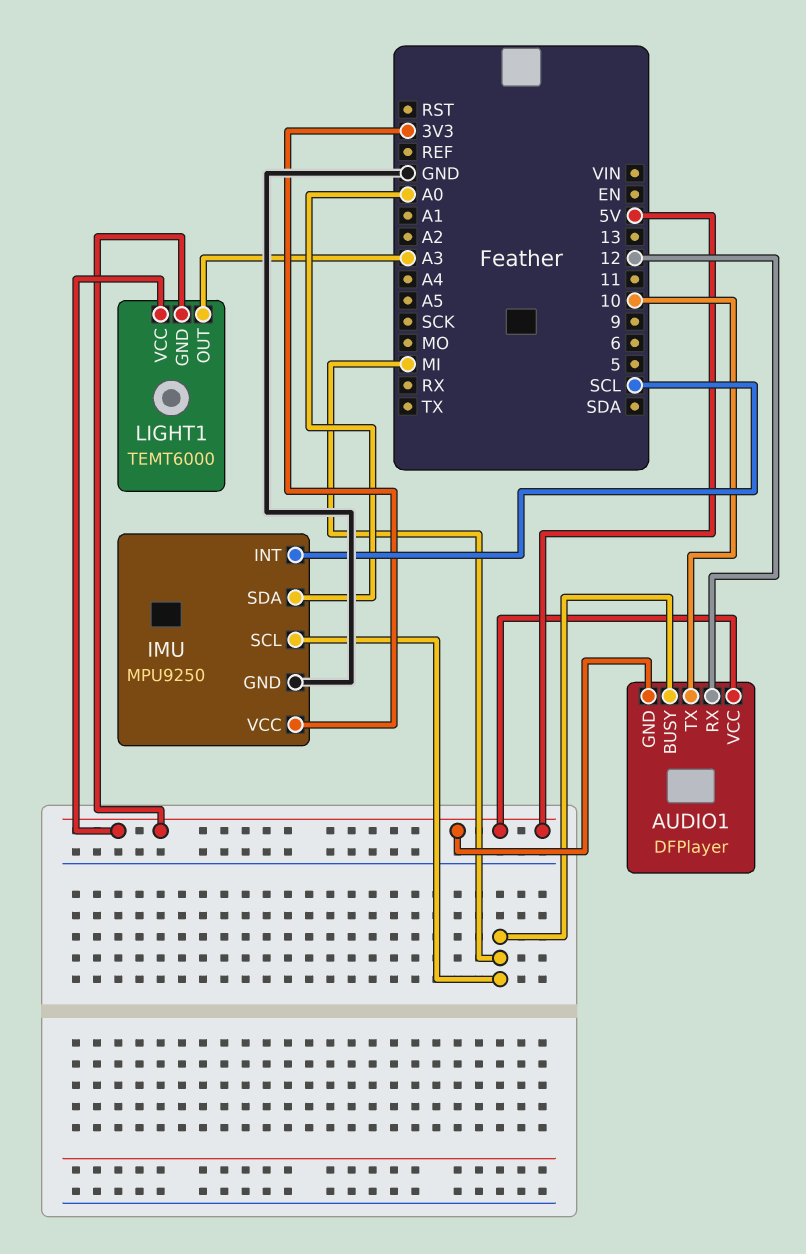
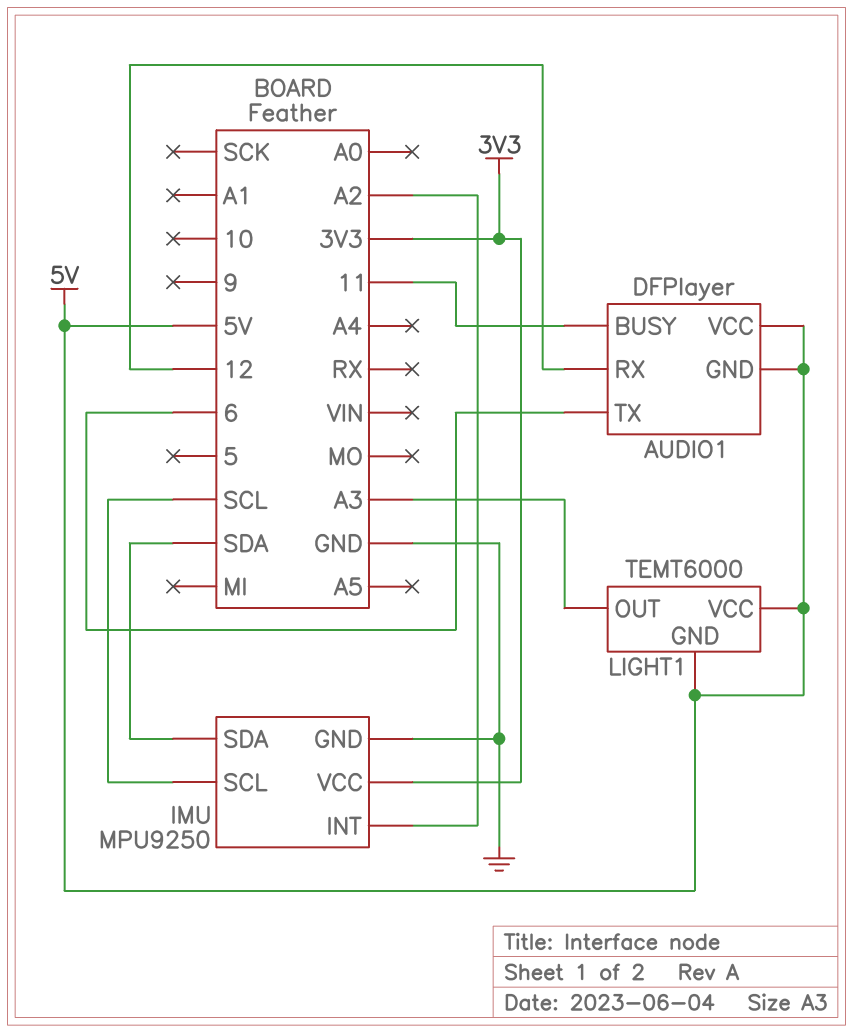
AUDIO1 pin BUSY: MI -> 11
AUDIO1 pin TX: 10 -> 6
IMU pin INT: SCL -> A2
IMU pin SCL: MI -> SCL
IMU pin SDA: A0 -> SDA

